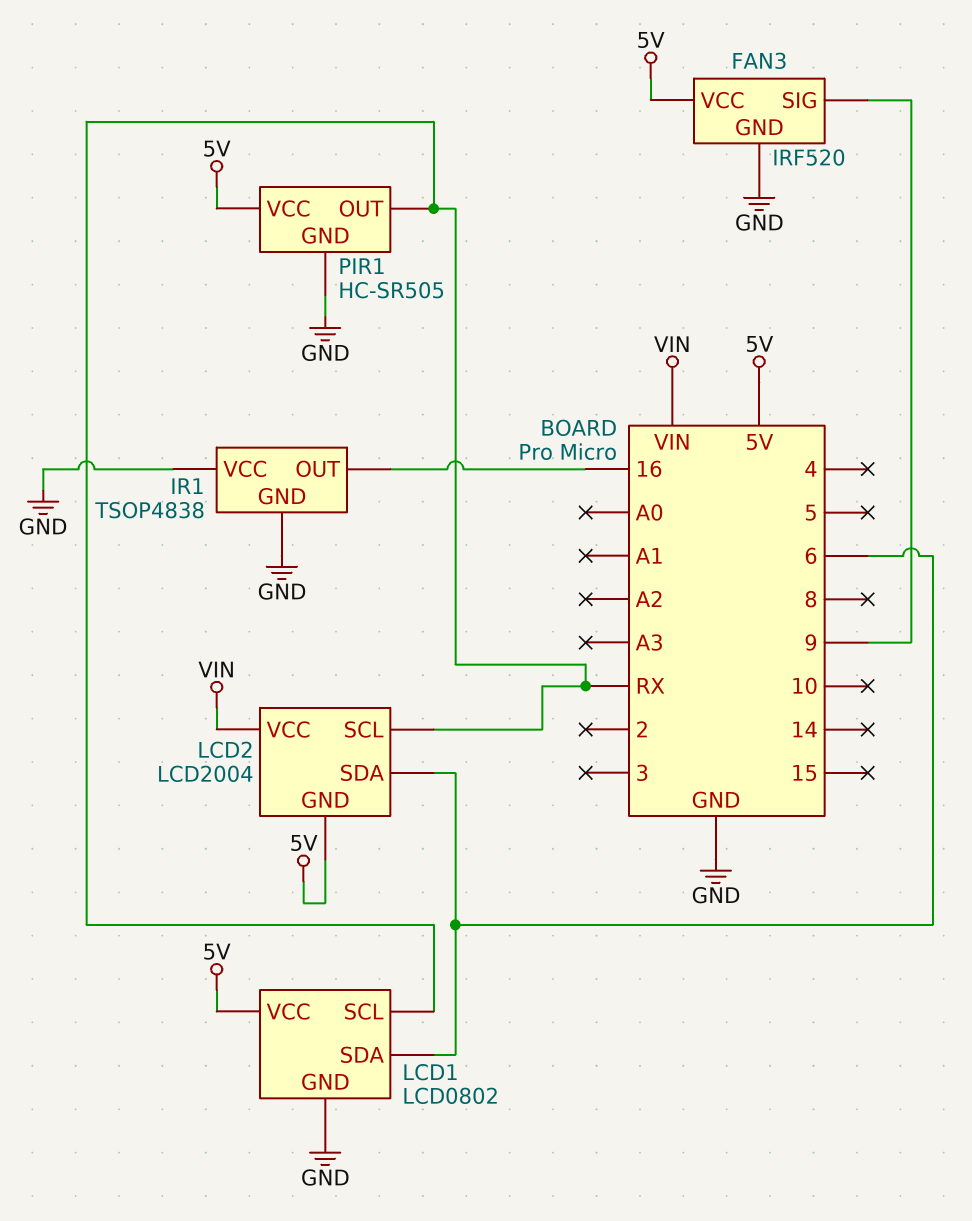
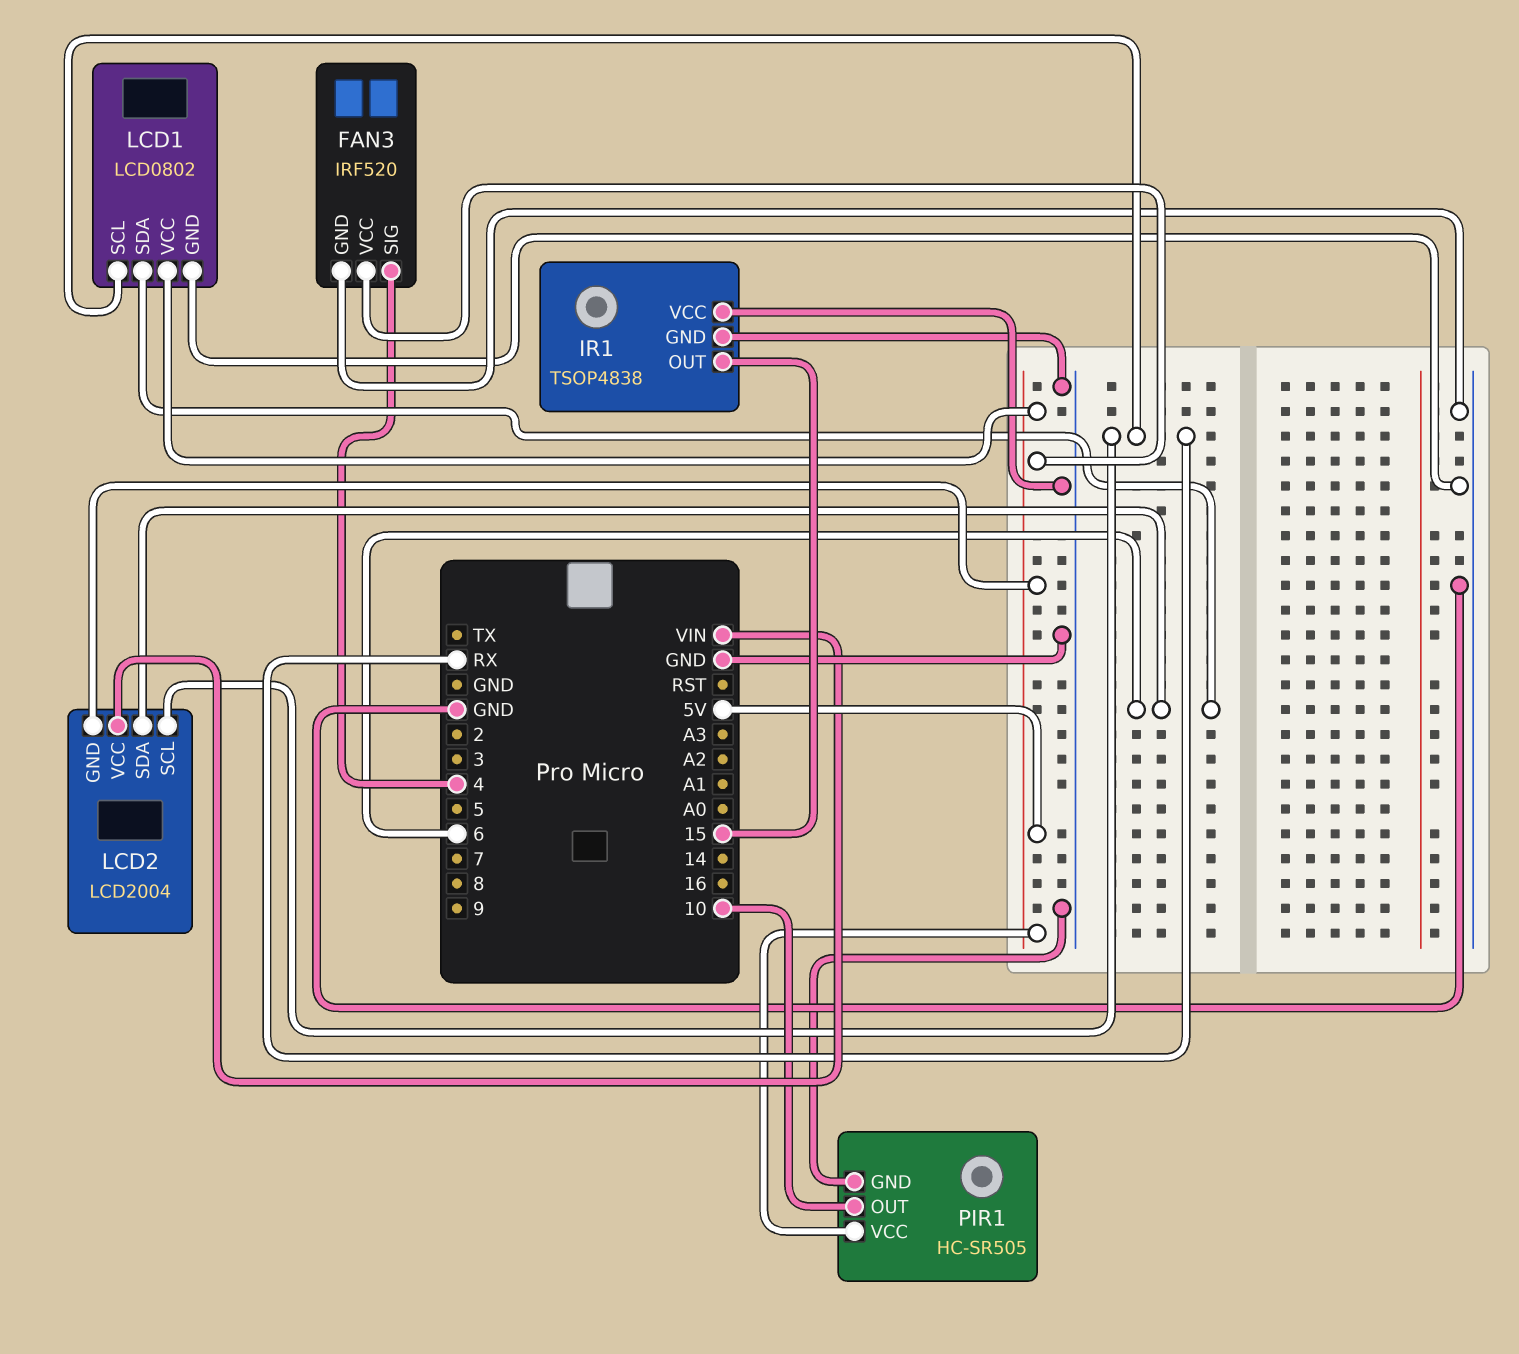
FAN3 pin SIG: 9 -> 4
IR1 pin OUT: 16 -> 15
PIR1 pin OUT: RX -> 10

